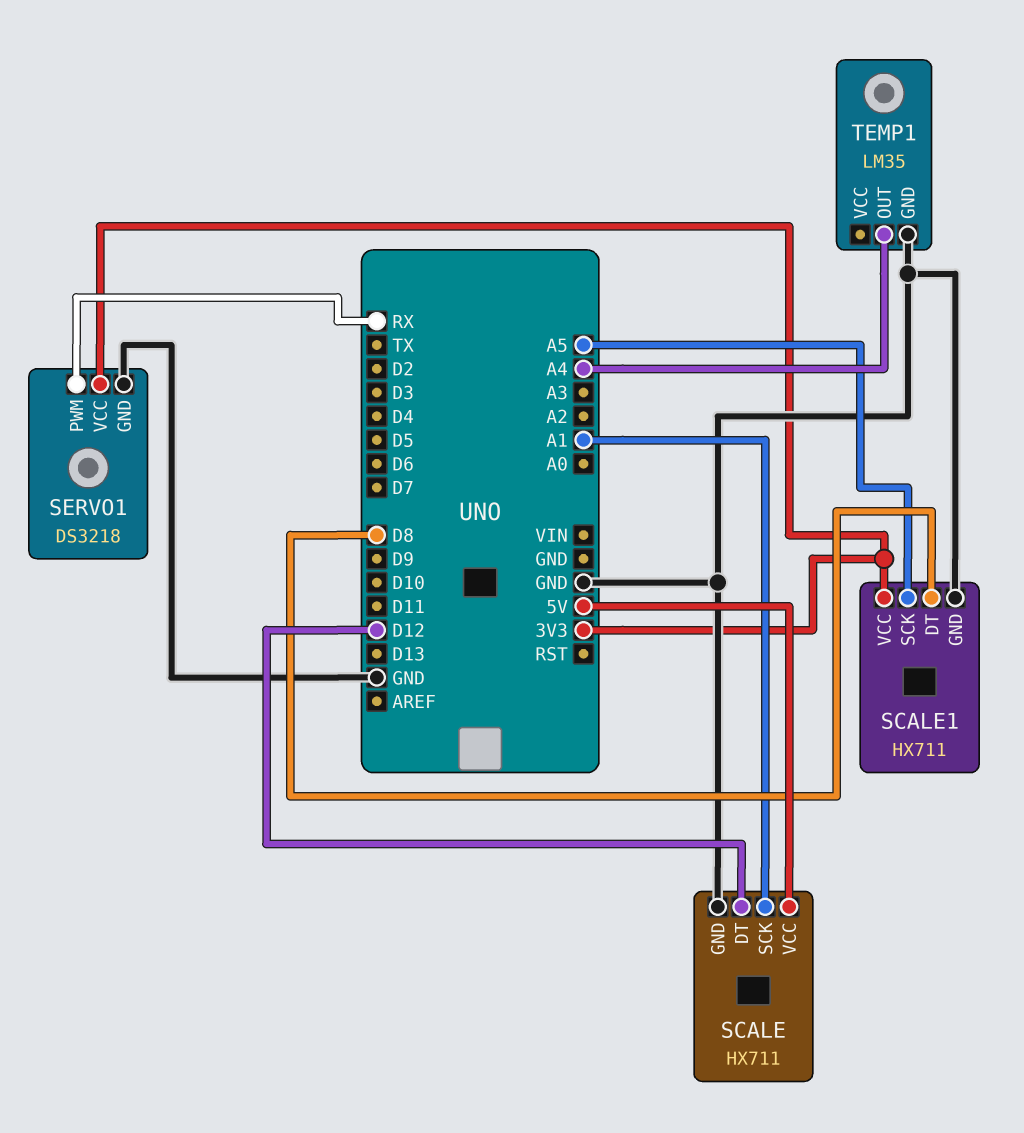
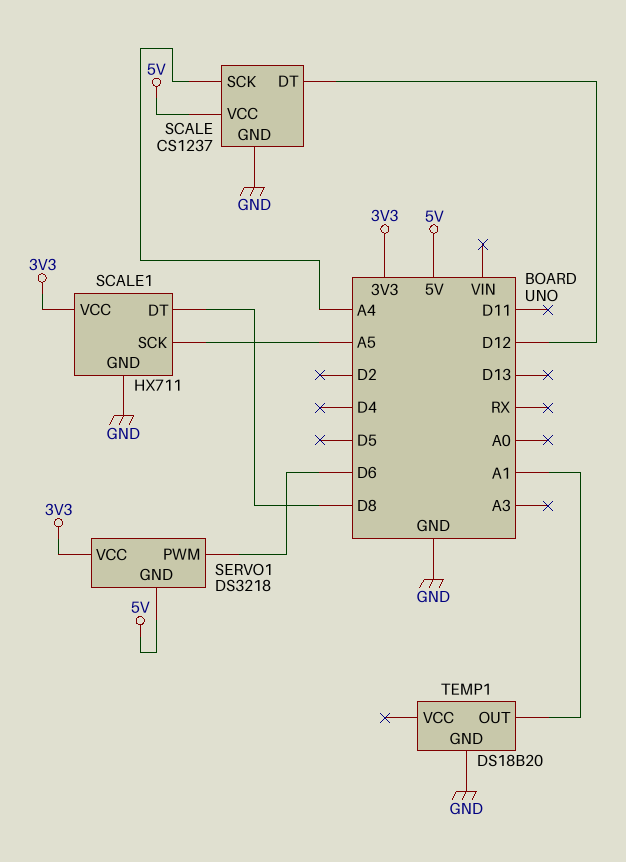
SCALE: HX711 -> CS1237
SCALE pin SCK: A1 -> A4
SERVO1 pin GND: GND -> 5V
SERVO1 pin PWM: RX -> D6
TEMP1: LM35 -> DS18B20
TEMP1 pin OUT: A4 -> A1

